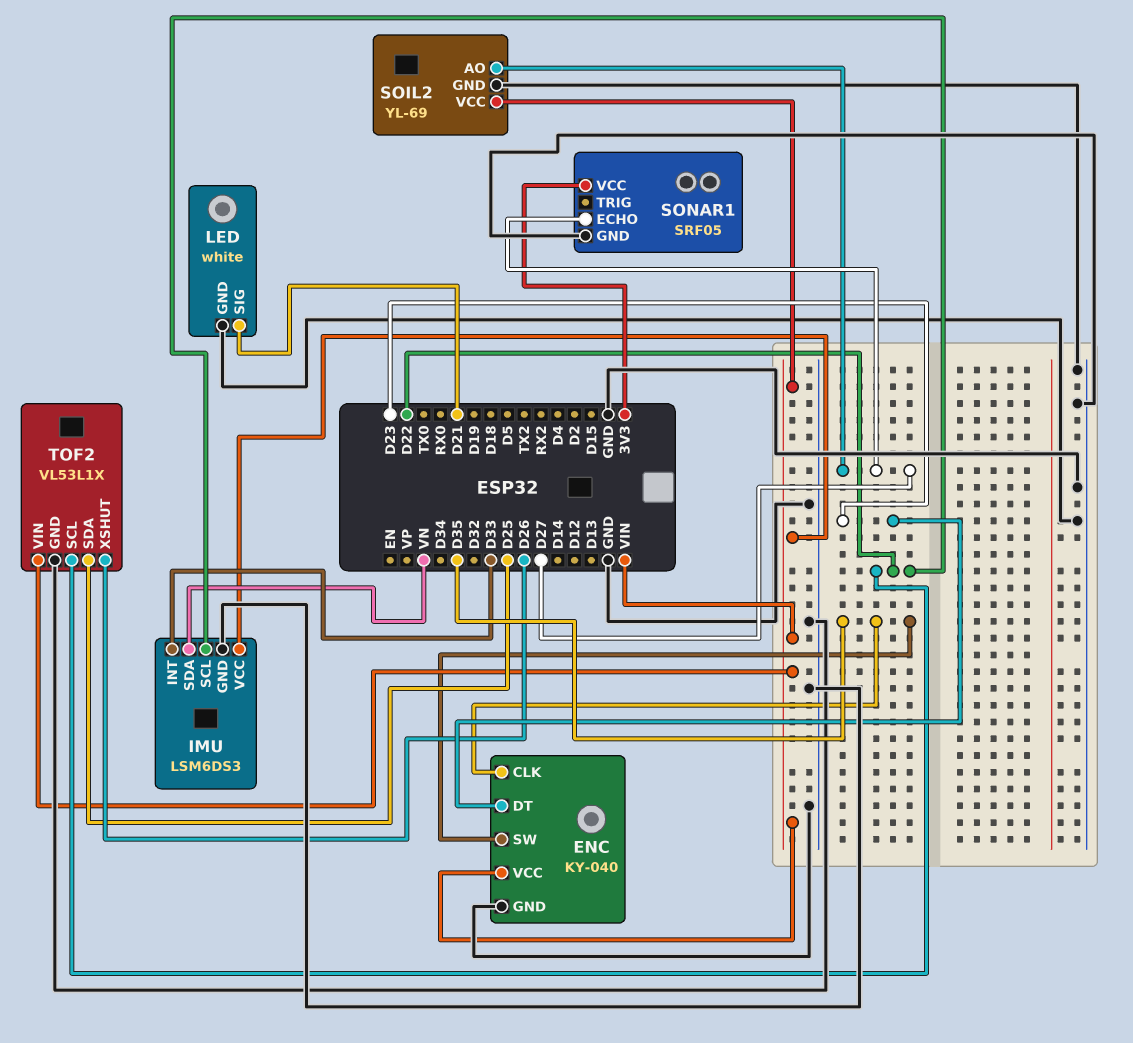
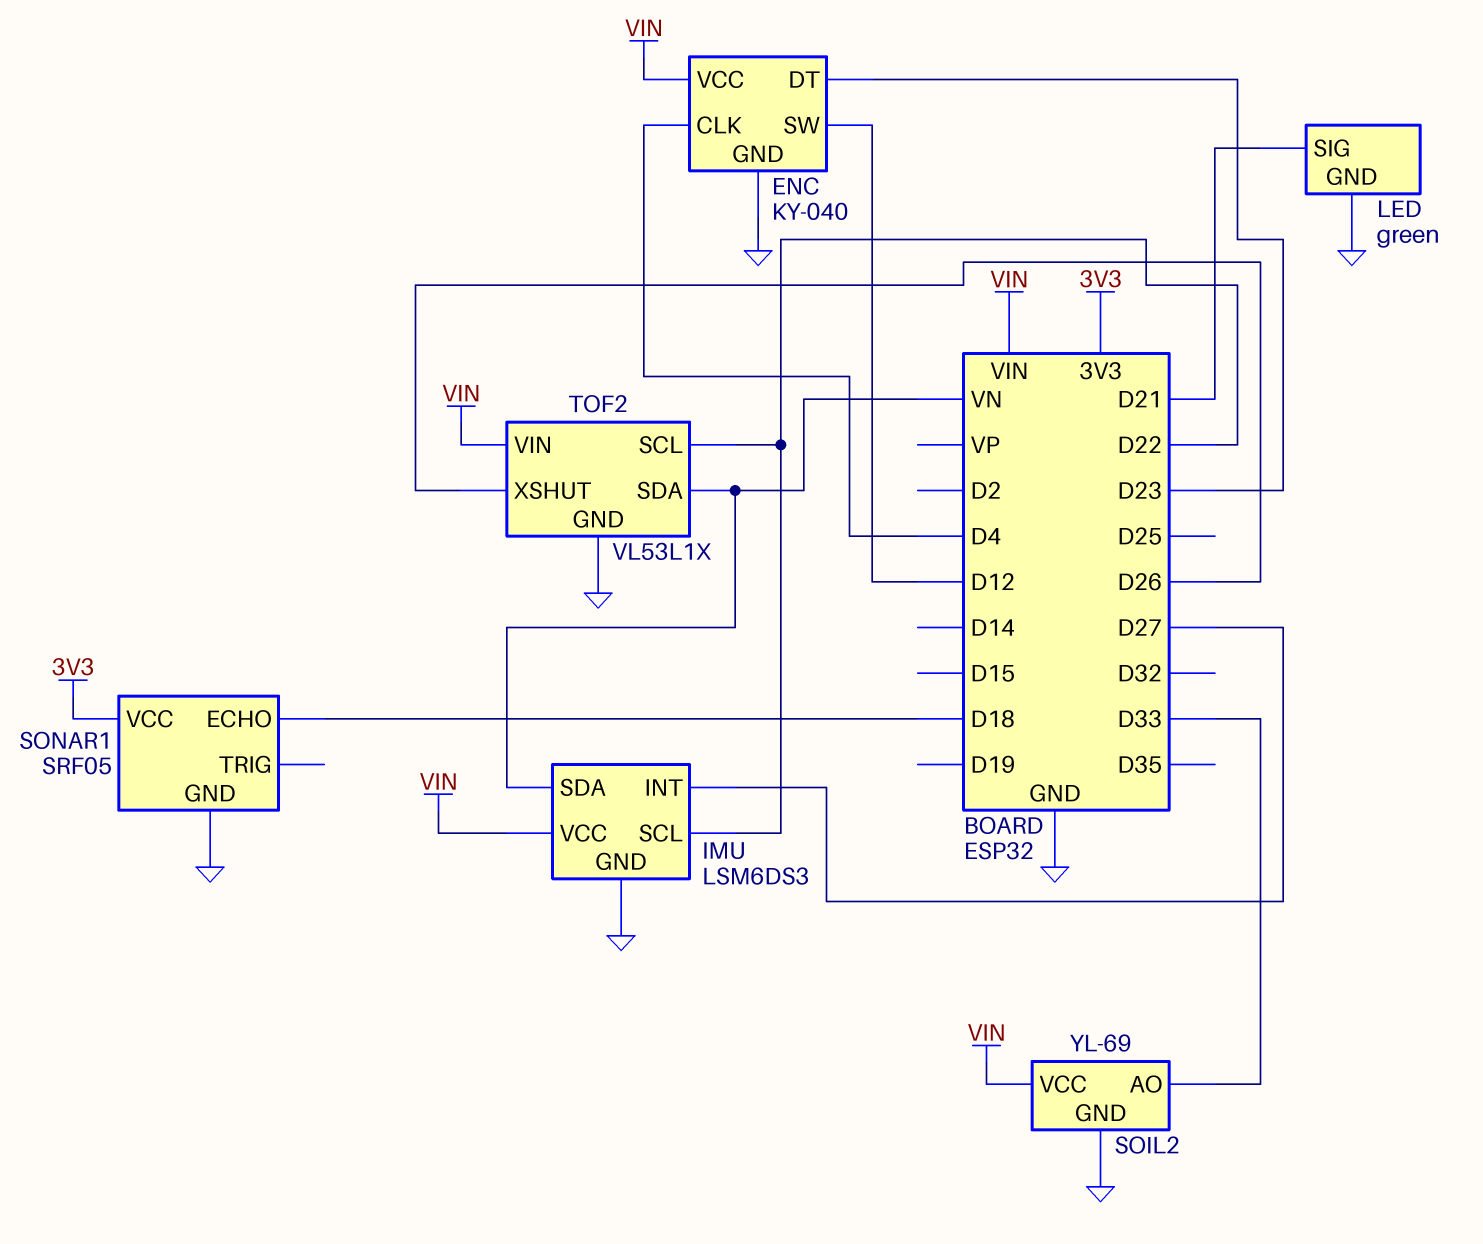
ENC pin CLK: D35 -> D4
ENC pin SW: D35 -> D12
IMU pin INT: D33 -> D27
LED: white -> green
SOIL2 pin AO: D27 -> D33
SONAR1 pin ECHO: D27 -> D18
TOF2 pin SDA: D25 -> VN

